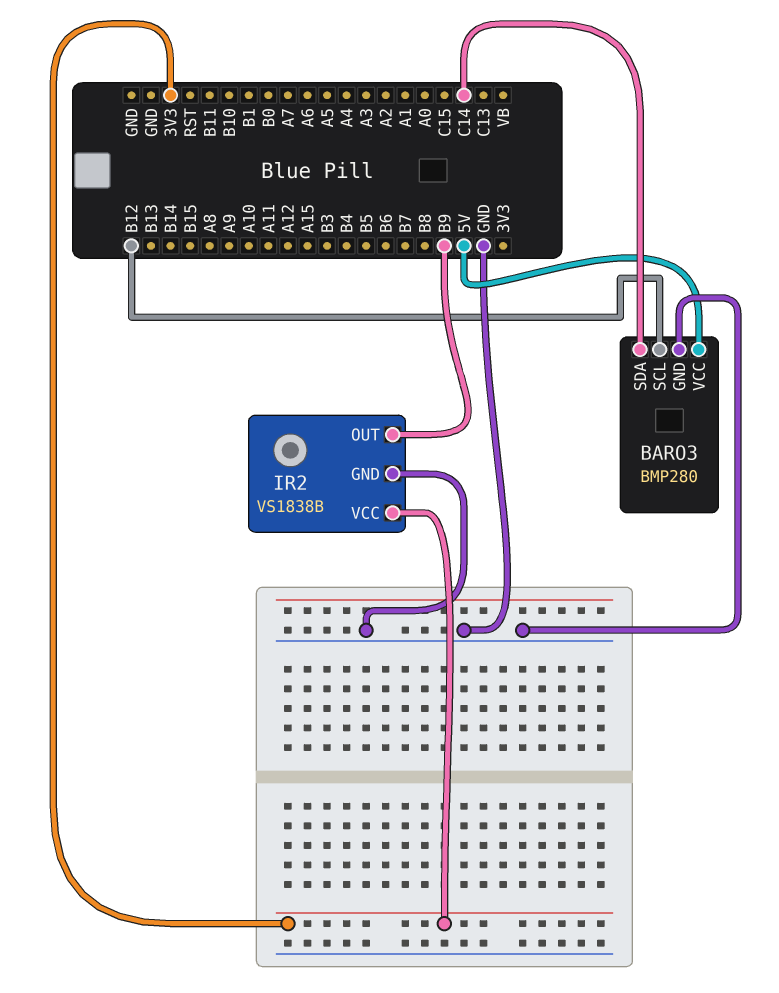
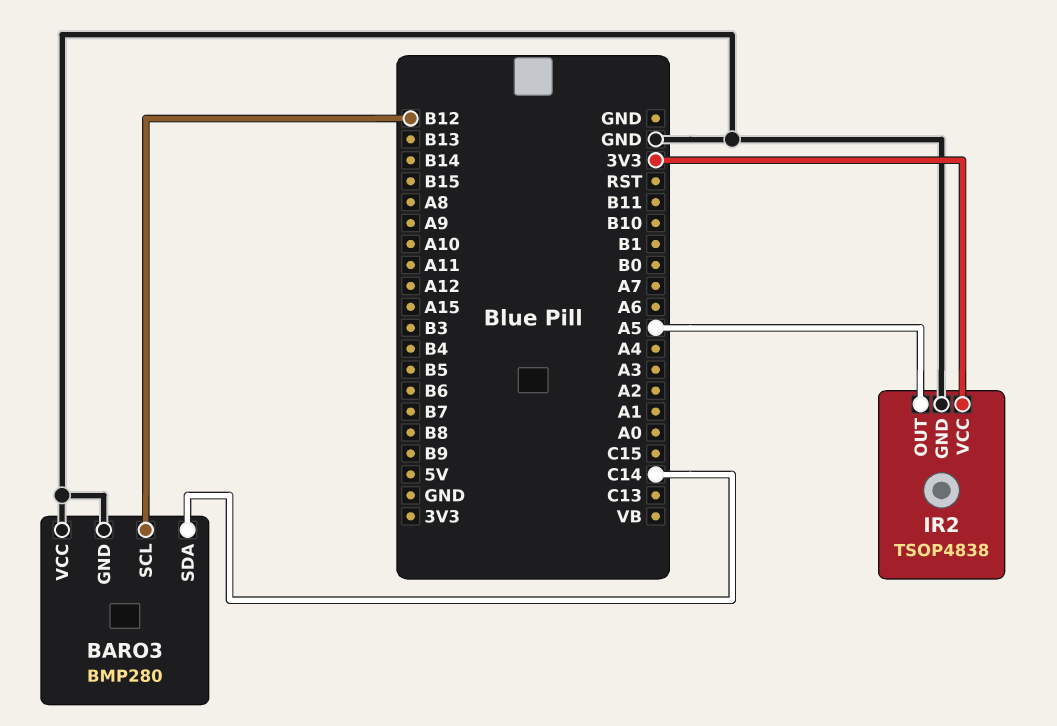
BARO3 pin VCC: 5V -> GND
IR2: VS1838B -> TSOP4838
IR2 pin OUT: B9 -> A5

